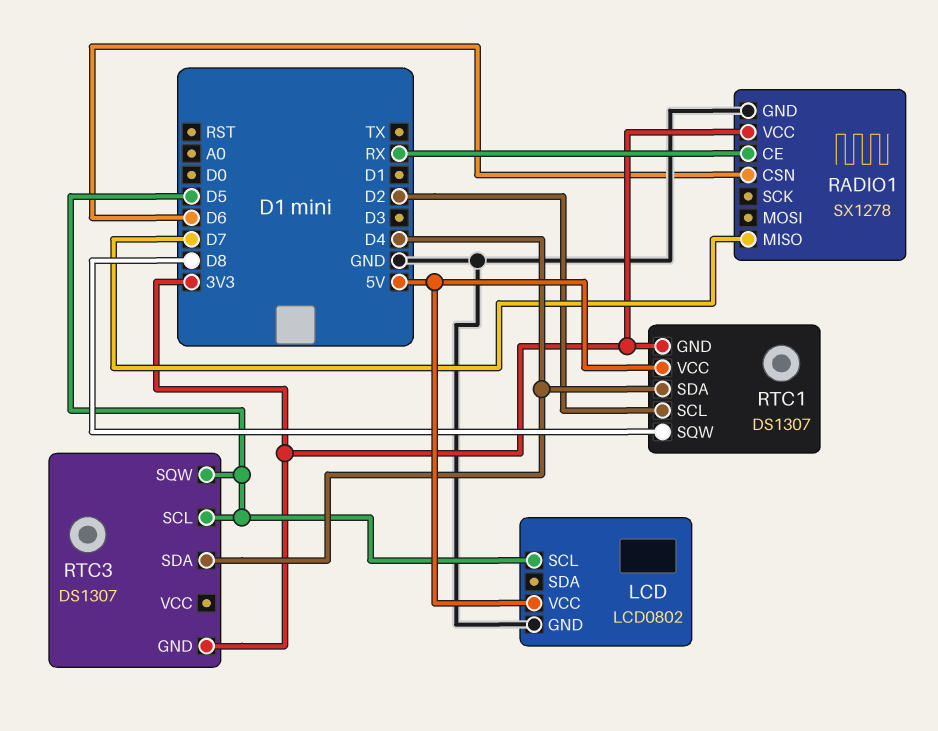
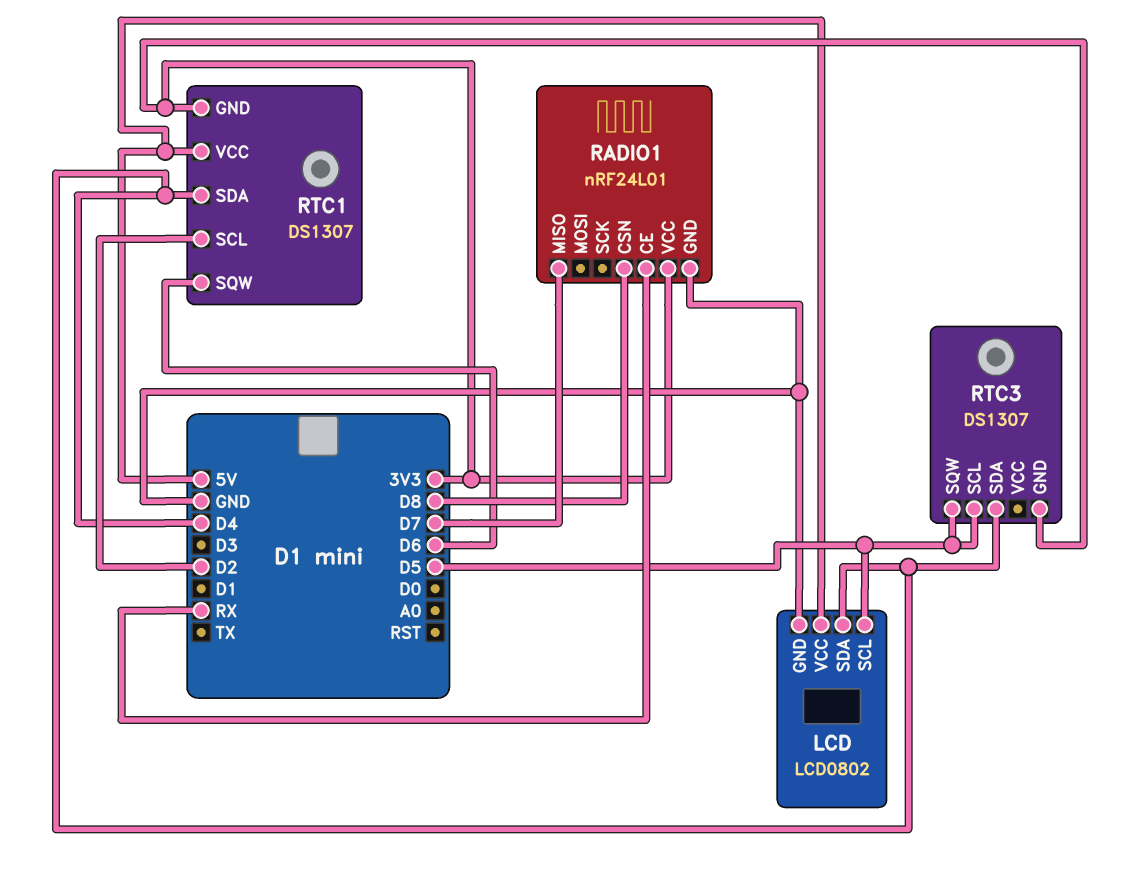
LCD pin SDA: none -> D4
RADIO1: SX1278 -> nRF24L01
RADIO1 pin CSN: D6 -> D8
RTC1 pin SQW: D8 -> D6

